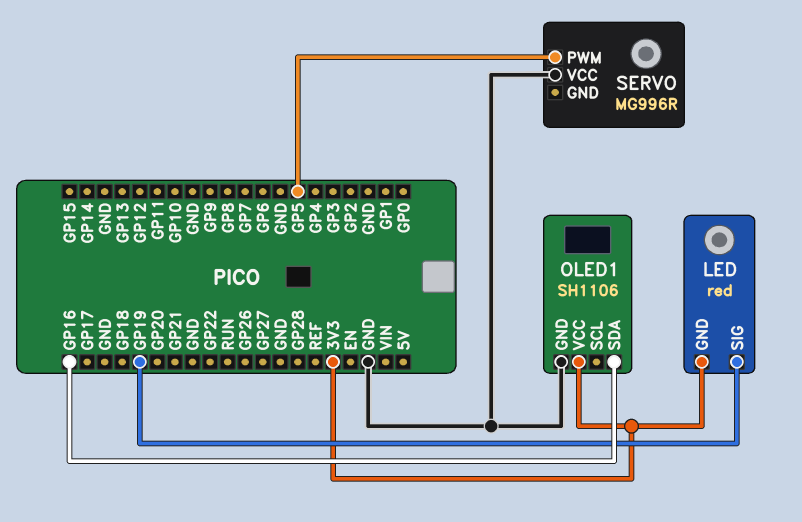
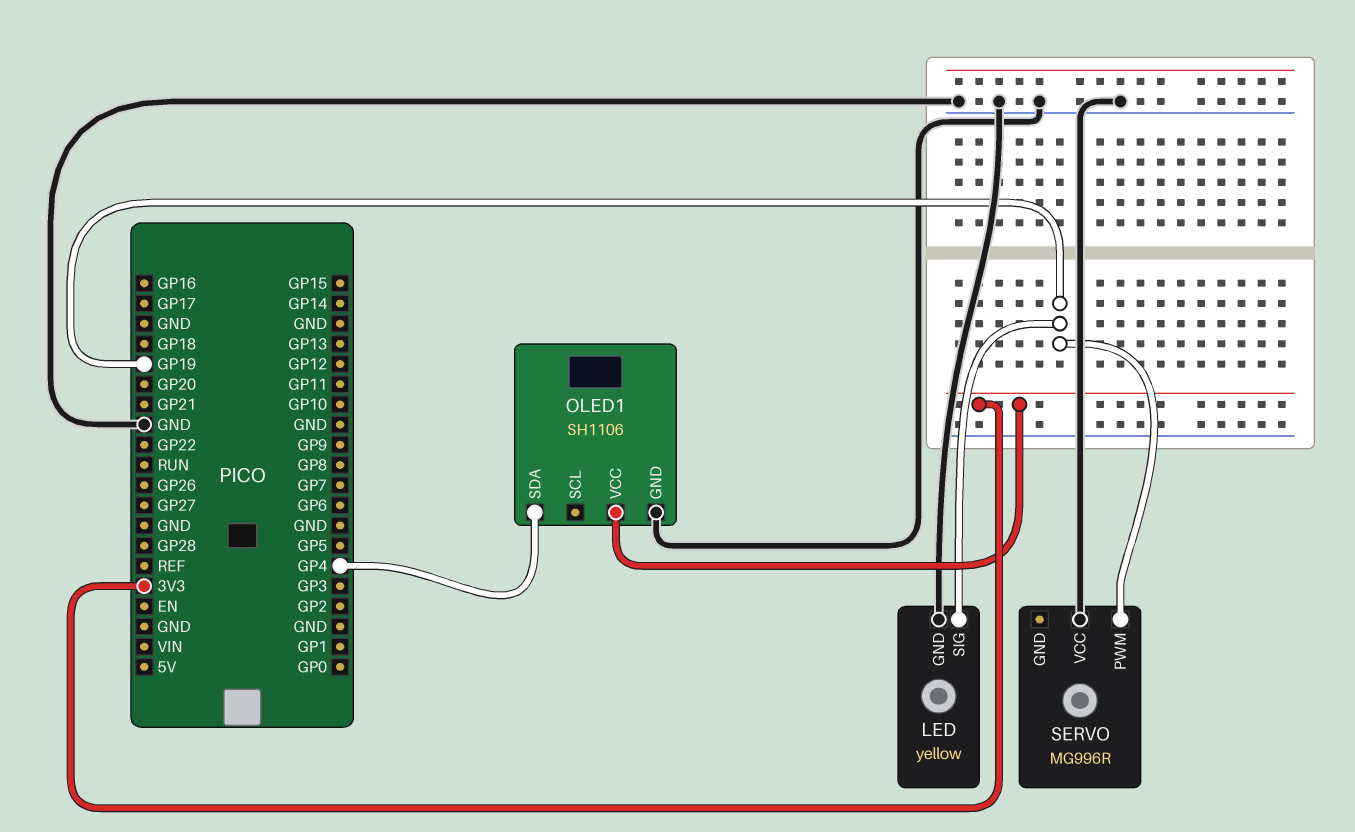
LED: red -> yellow
LED pin GND: 3V3 -> GND
OLED1 pin SDA: GP16 -> GP4
SERVO pin PWM: GP5 -> GP19

